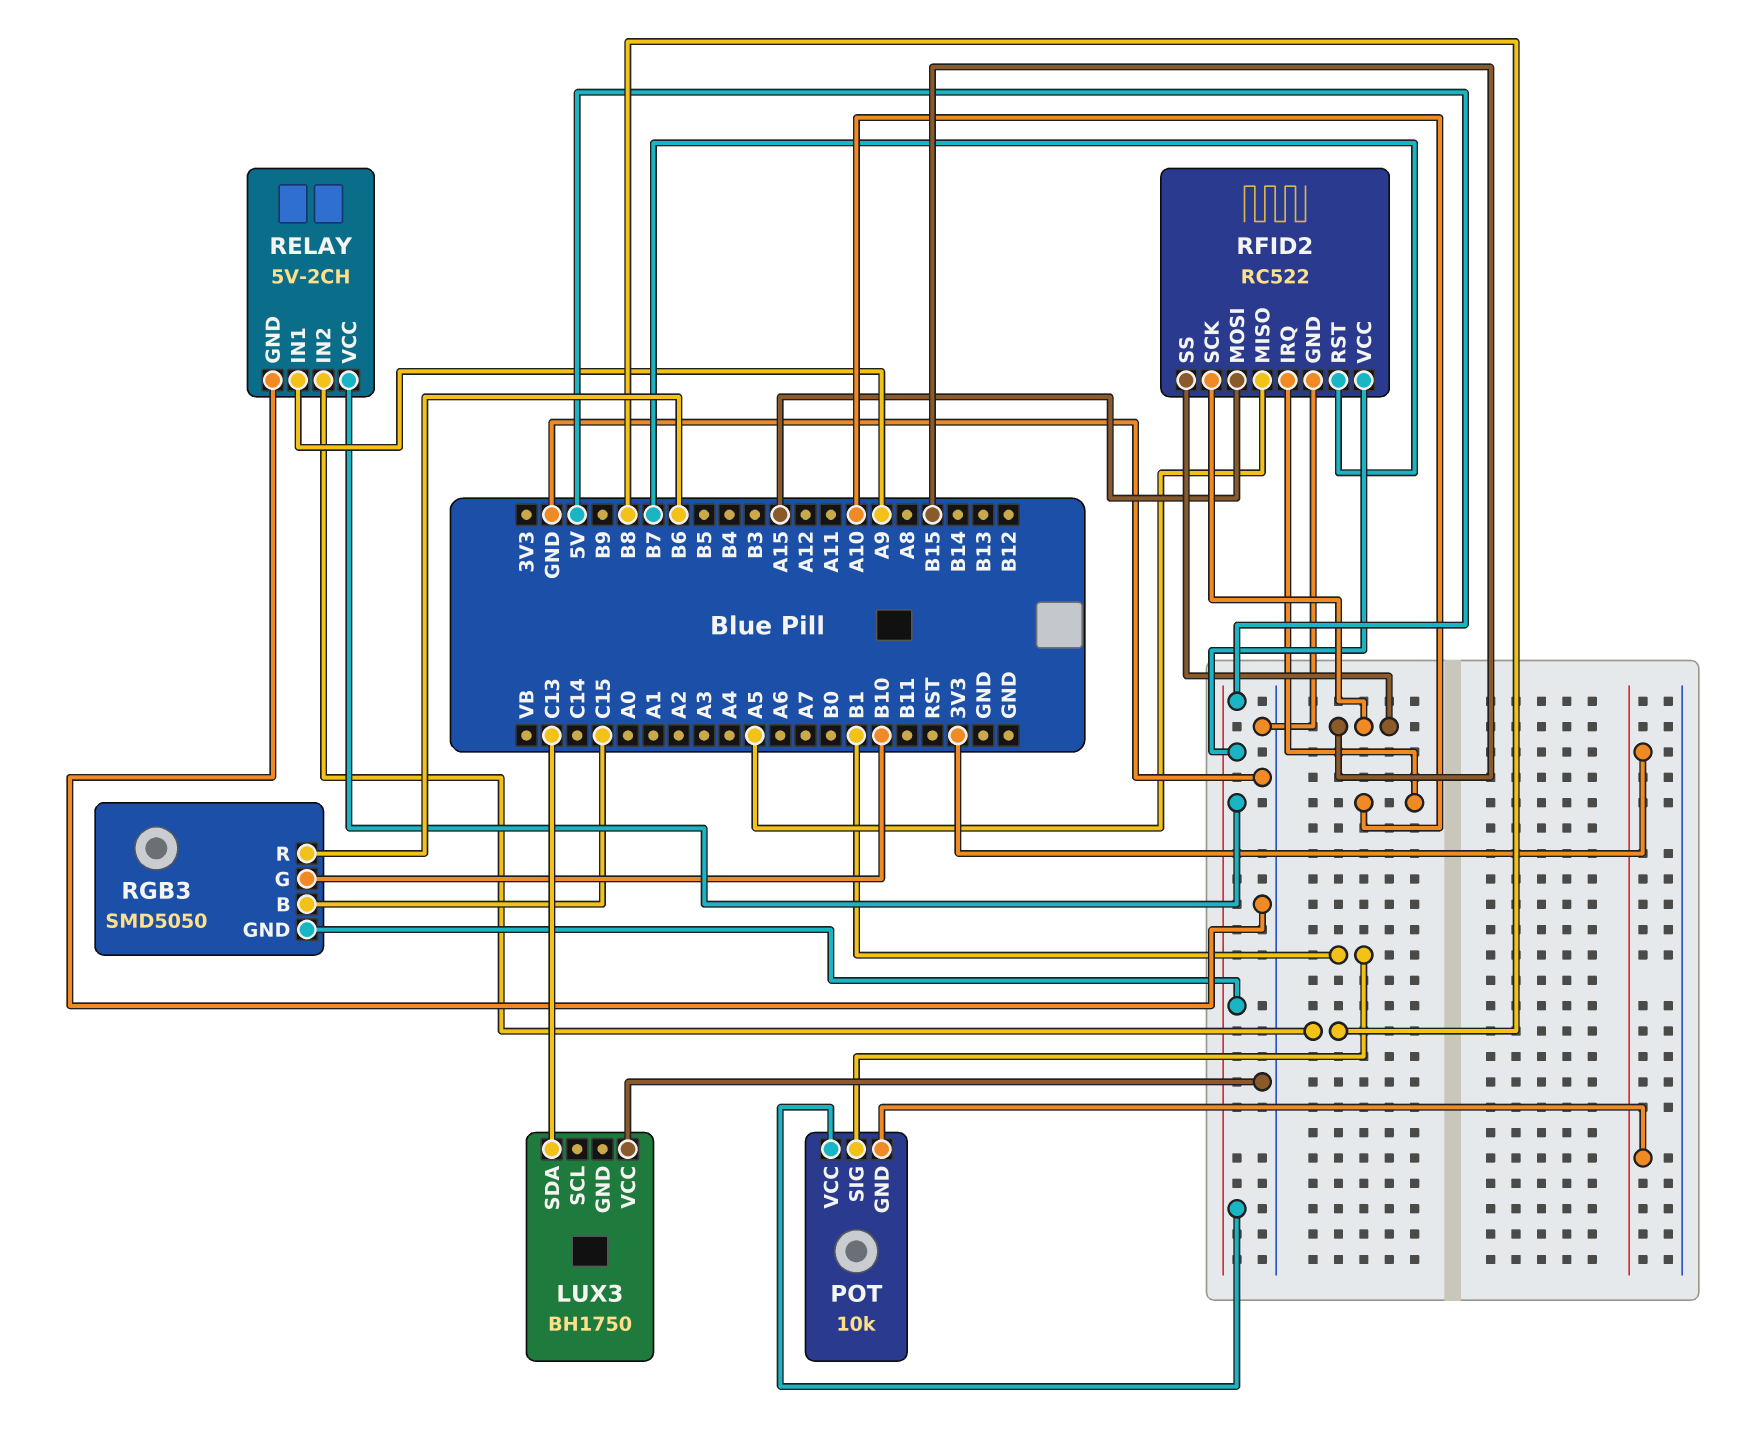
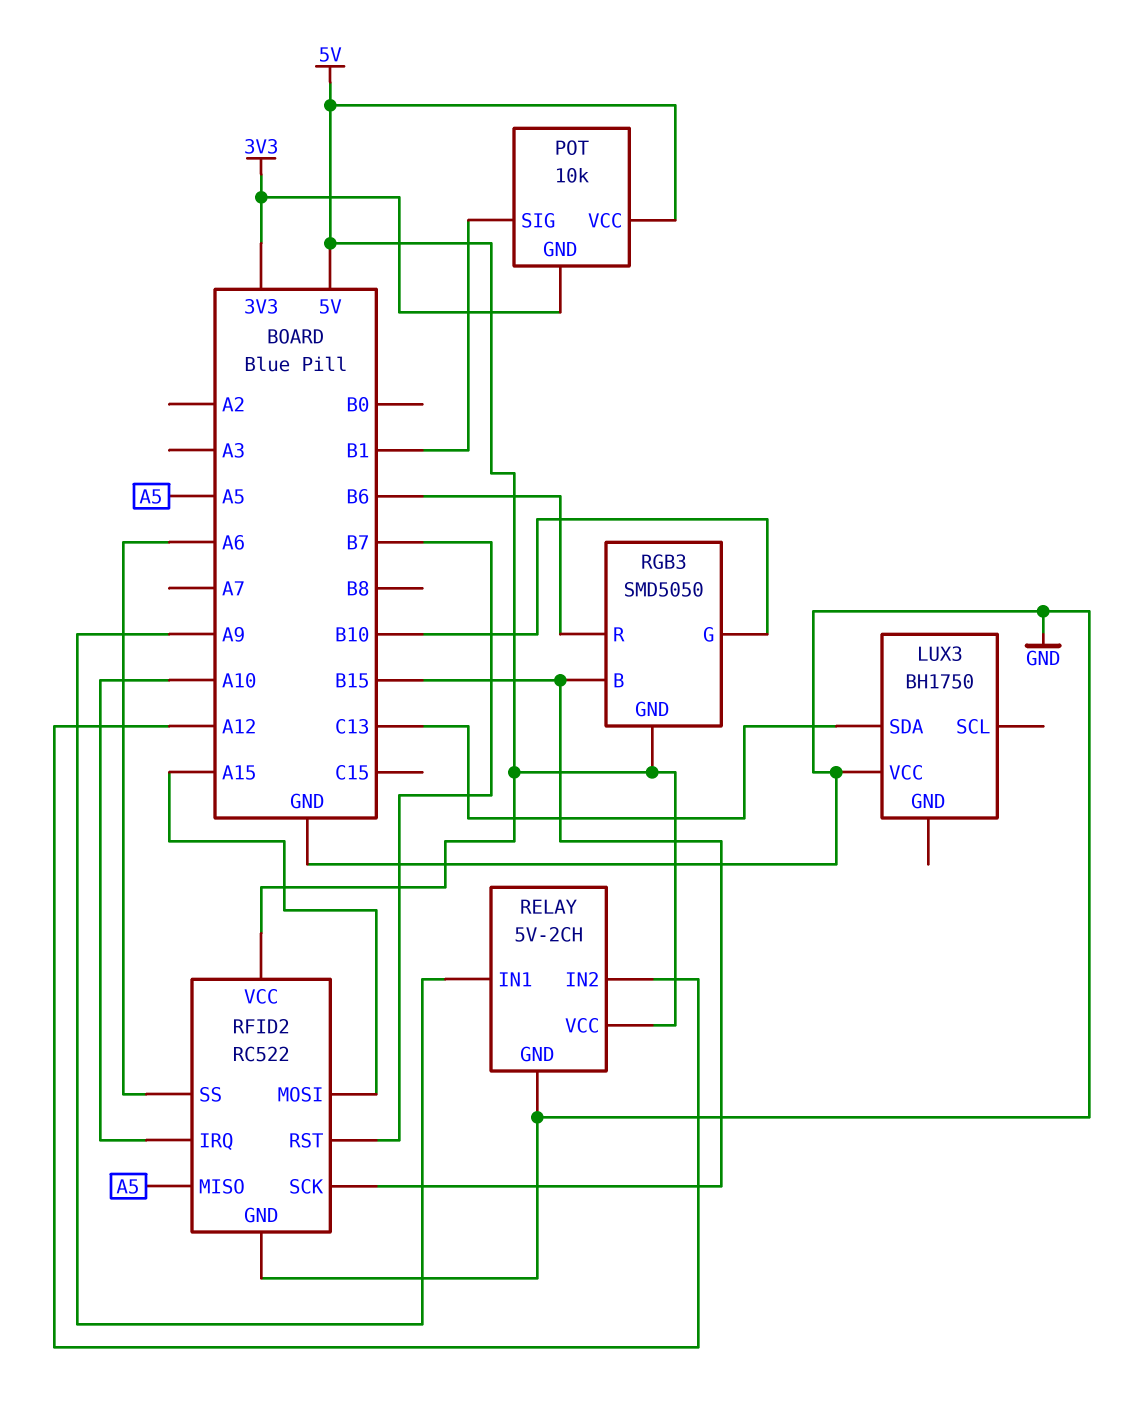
RELAY pin IN2: B8 -> A12
RFID2 pin SS: B15 -> A6
RGB3 pin B: C15 -> B15

